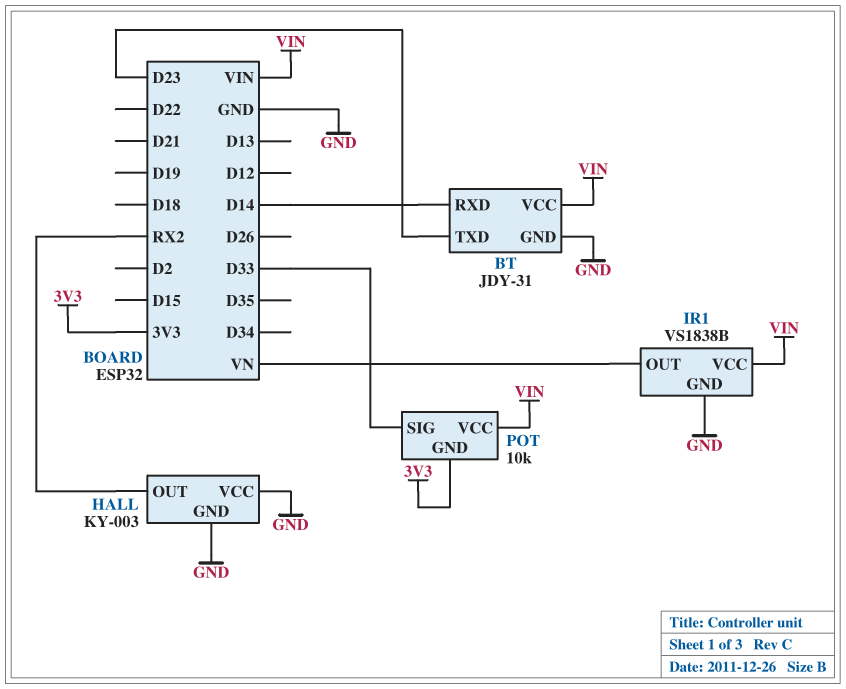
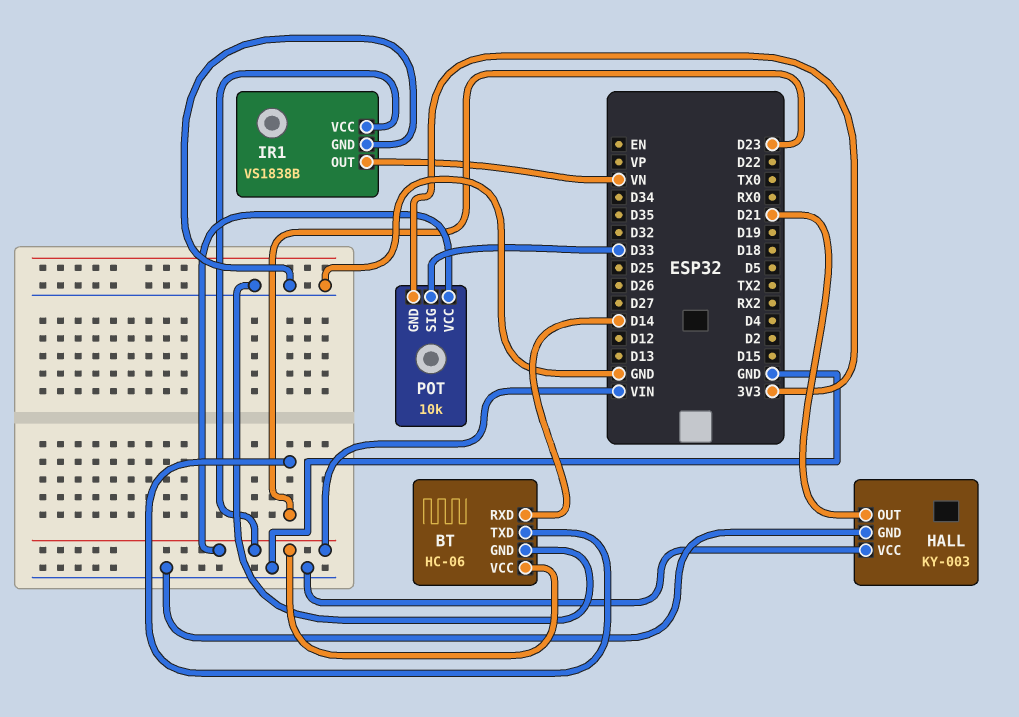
BT: JDY-31 -> HC-06
HALL pin OUT: RX2 -> D21

